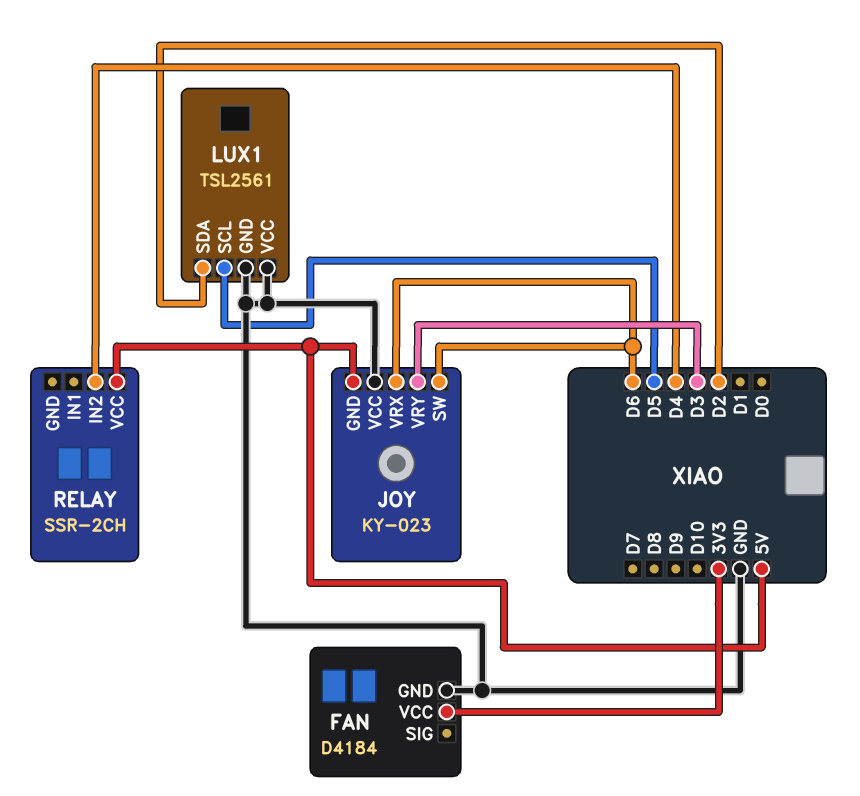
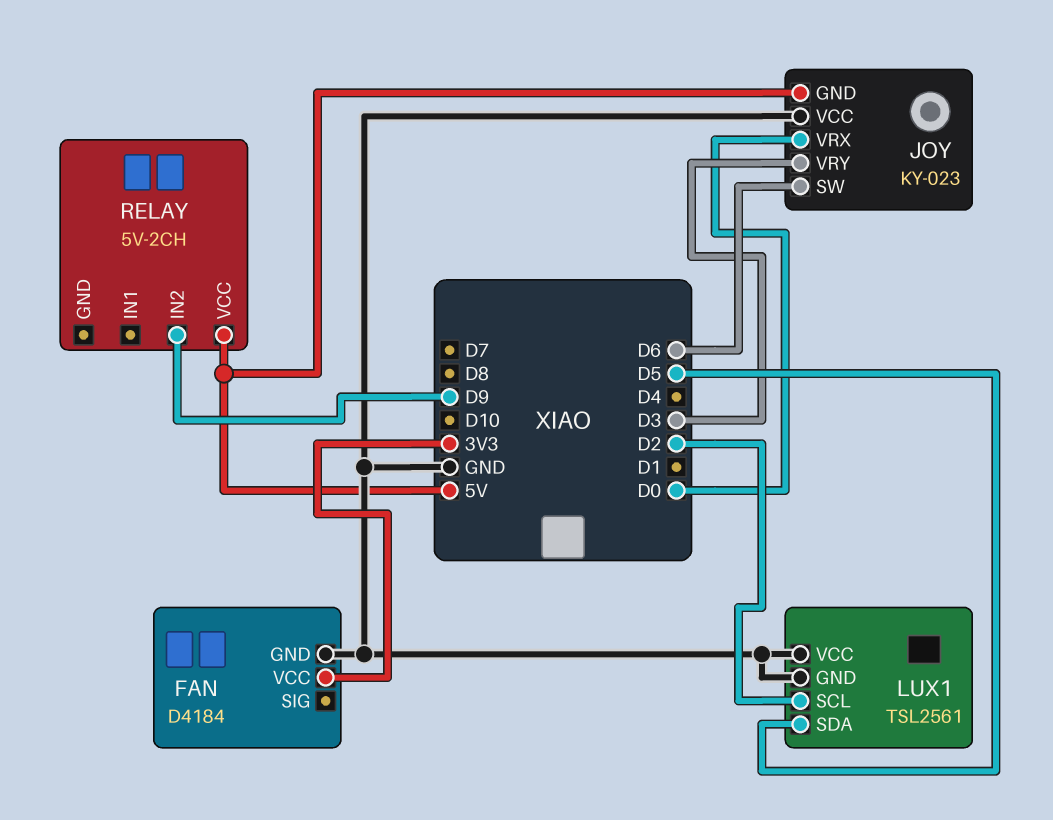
JOY pin VRX: D6 -> D0
LUX1 pin SCL: D5 -> D2
LUX1 pin SDA: D2 -> D5
RELAY: SSR-2CH -> 5V-2CH
RELAY pin IN2: D4 -> D9

